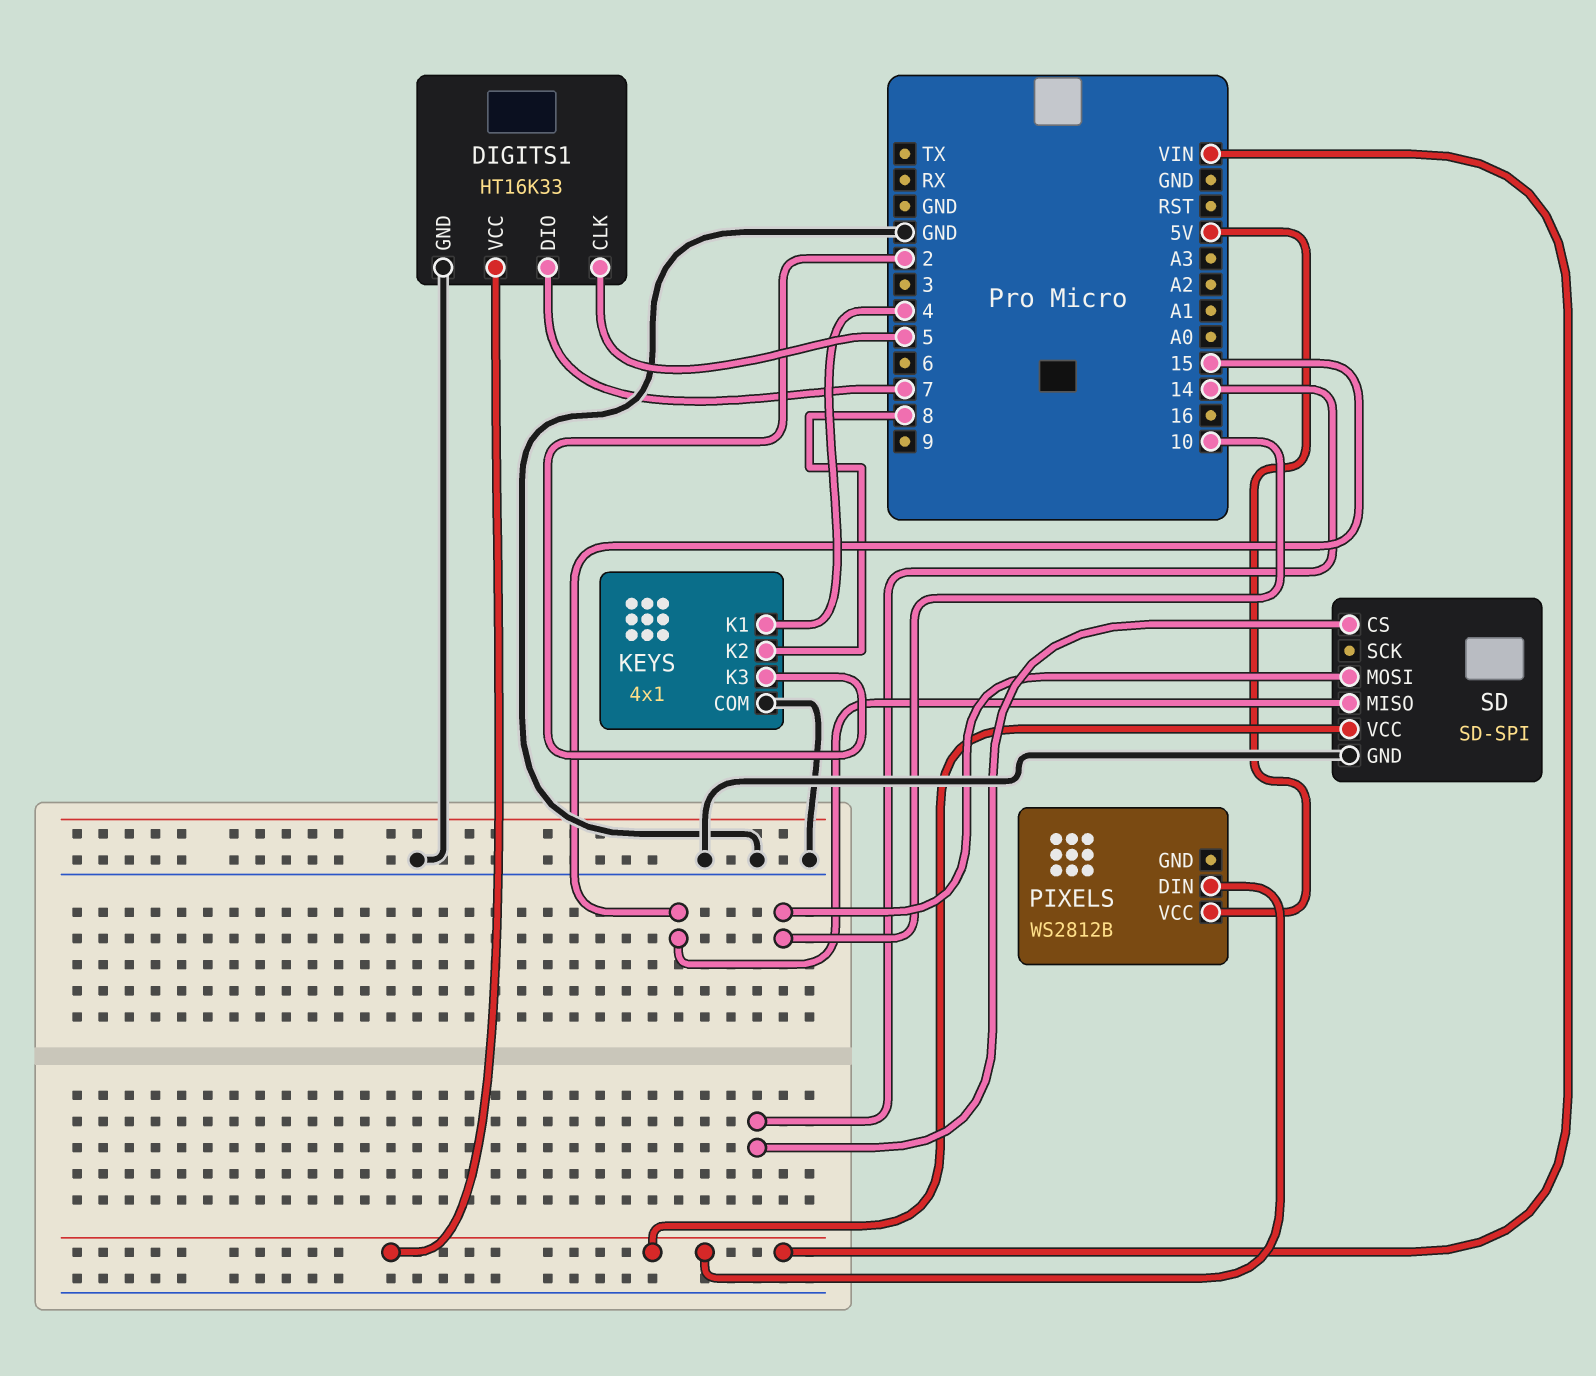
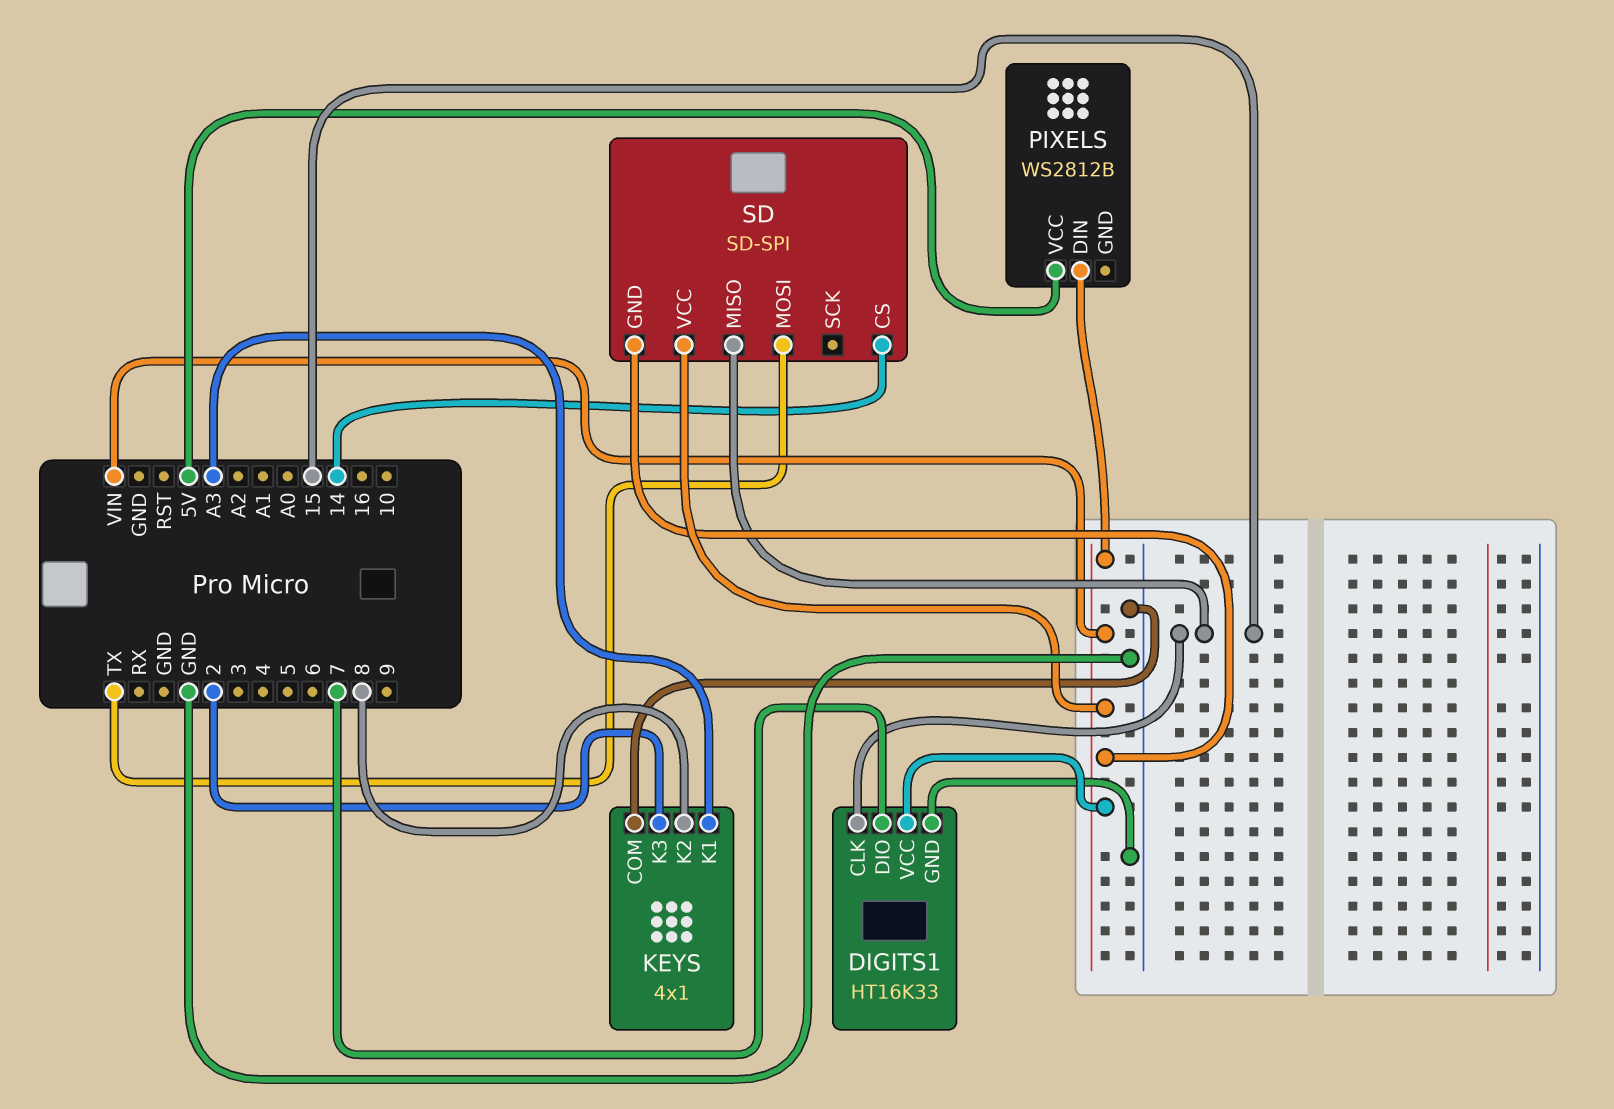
DIGITS1 pin CLK: 5 -> 15
KEYS pin K1: 4 -> A3
SD pin GND: GND -> VIN
SD pin MOSI: 10 -> TX

